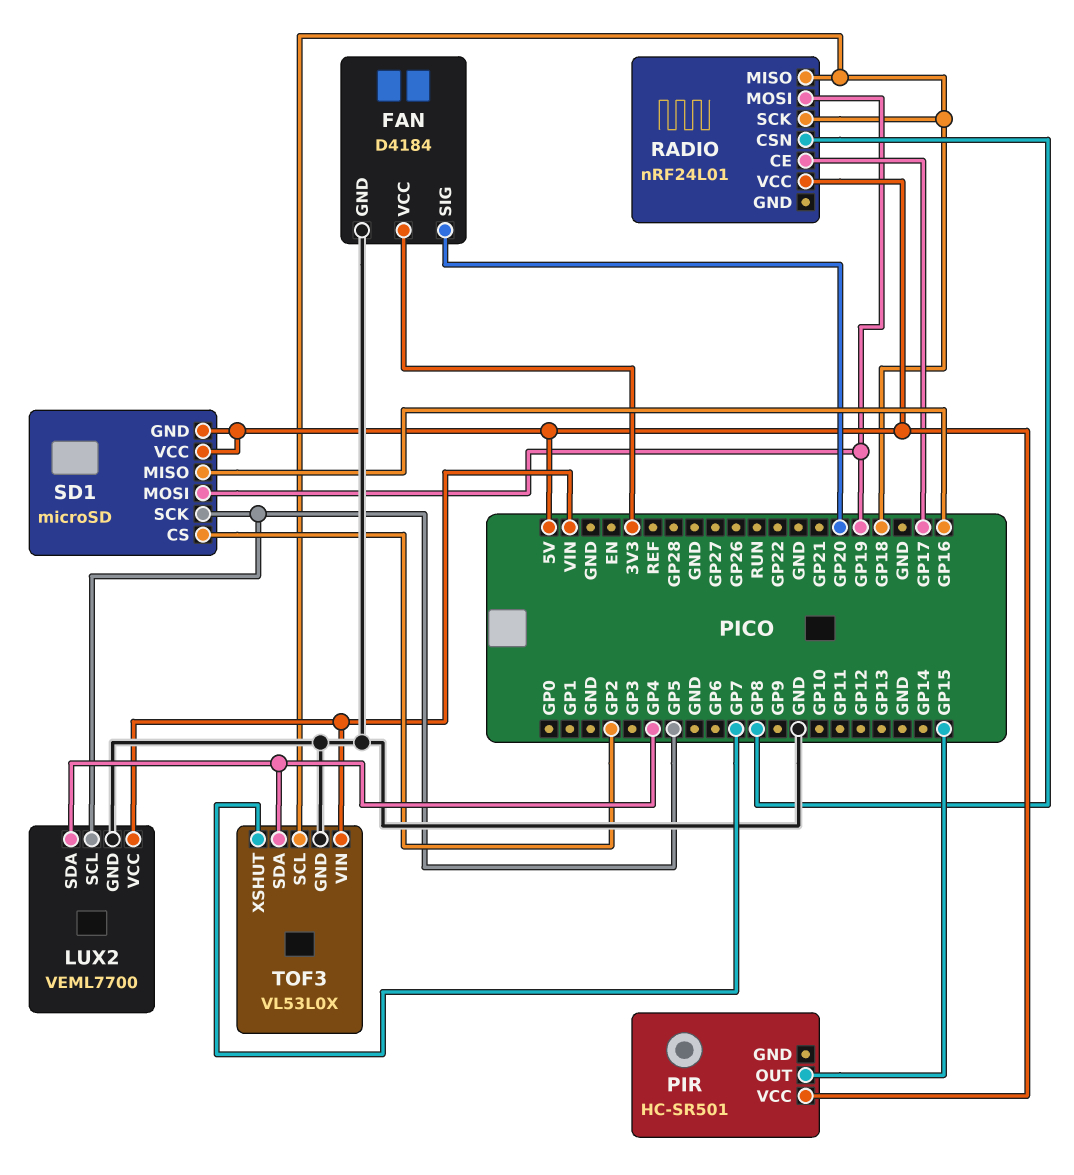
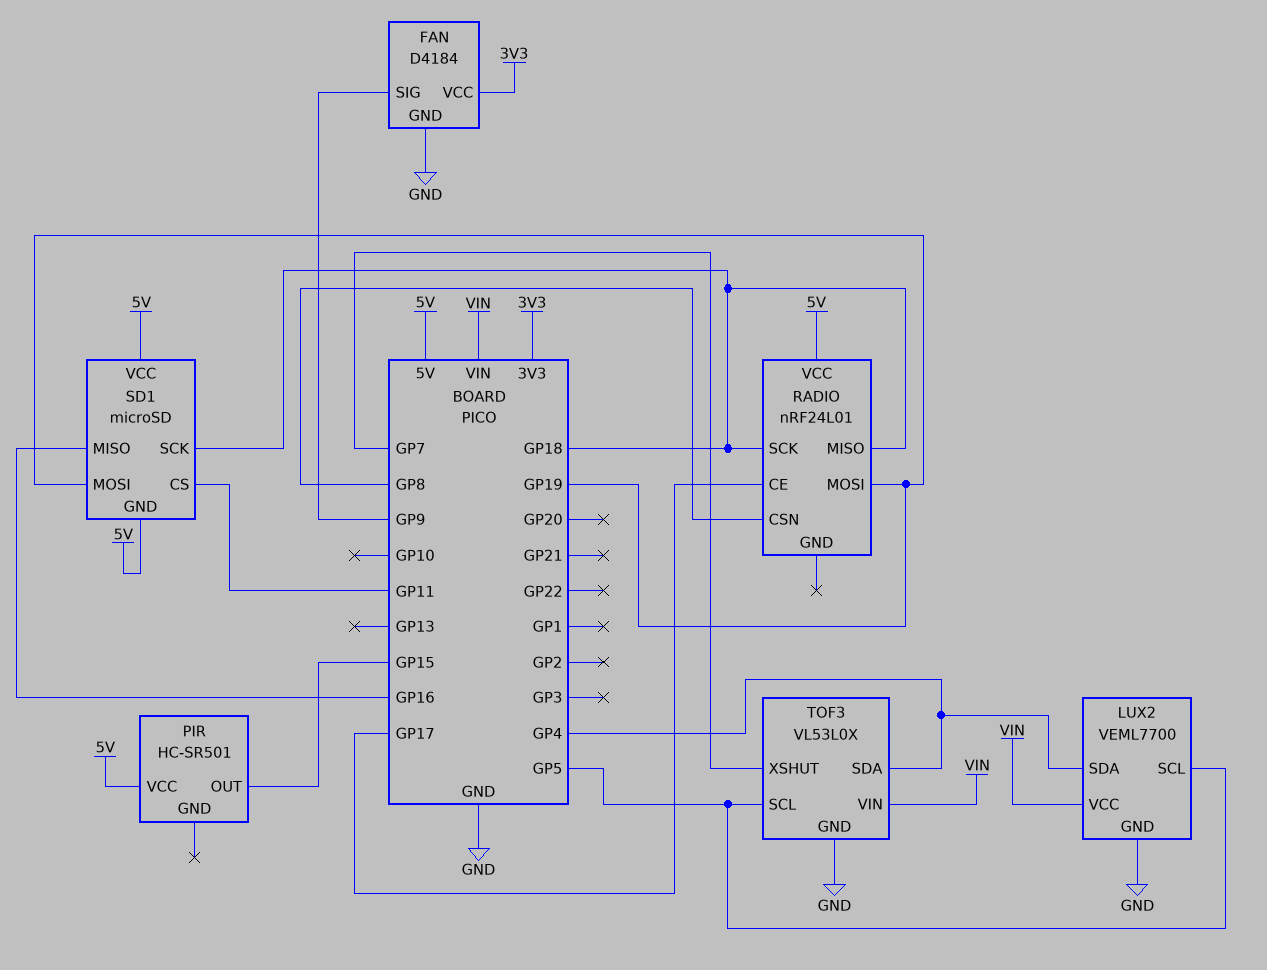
FAN pin SIG: GP20 -> GP9
SD1 pin CS: GP2 -> GP11
SD1 pin SCK: GP5 -> GP18
TOF3 pin SCL: GP18 -> GP5

